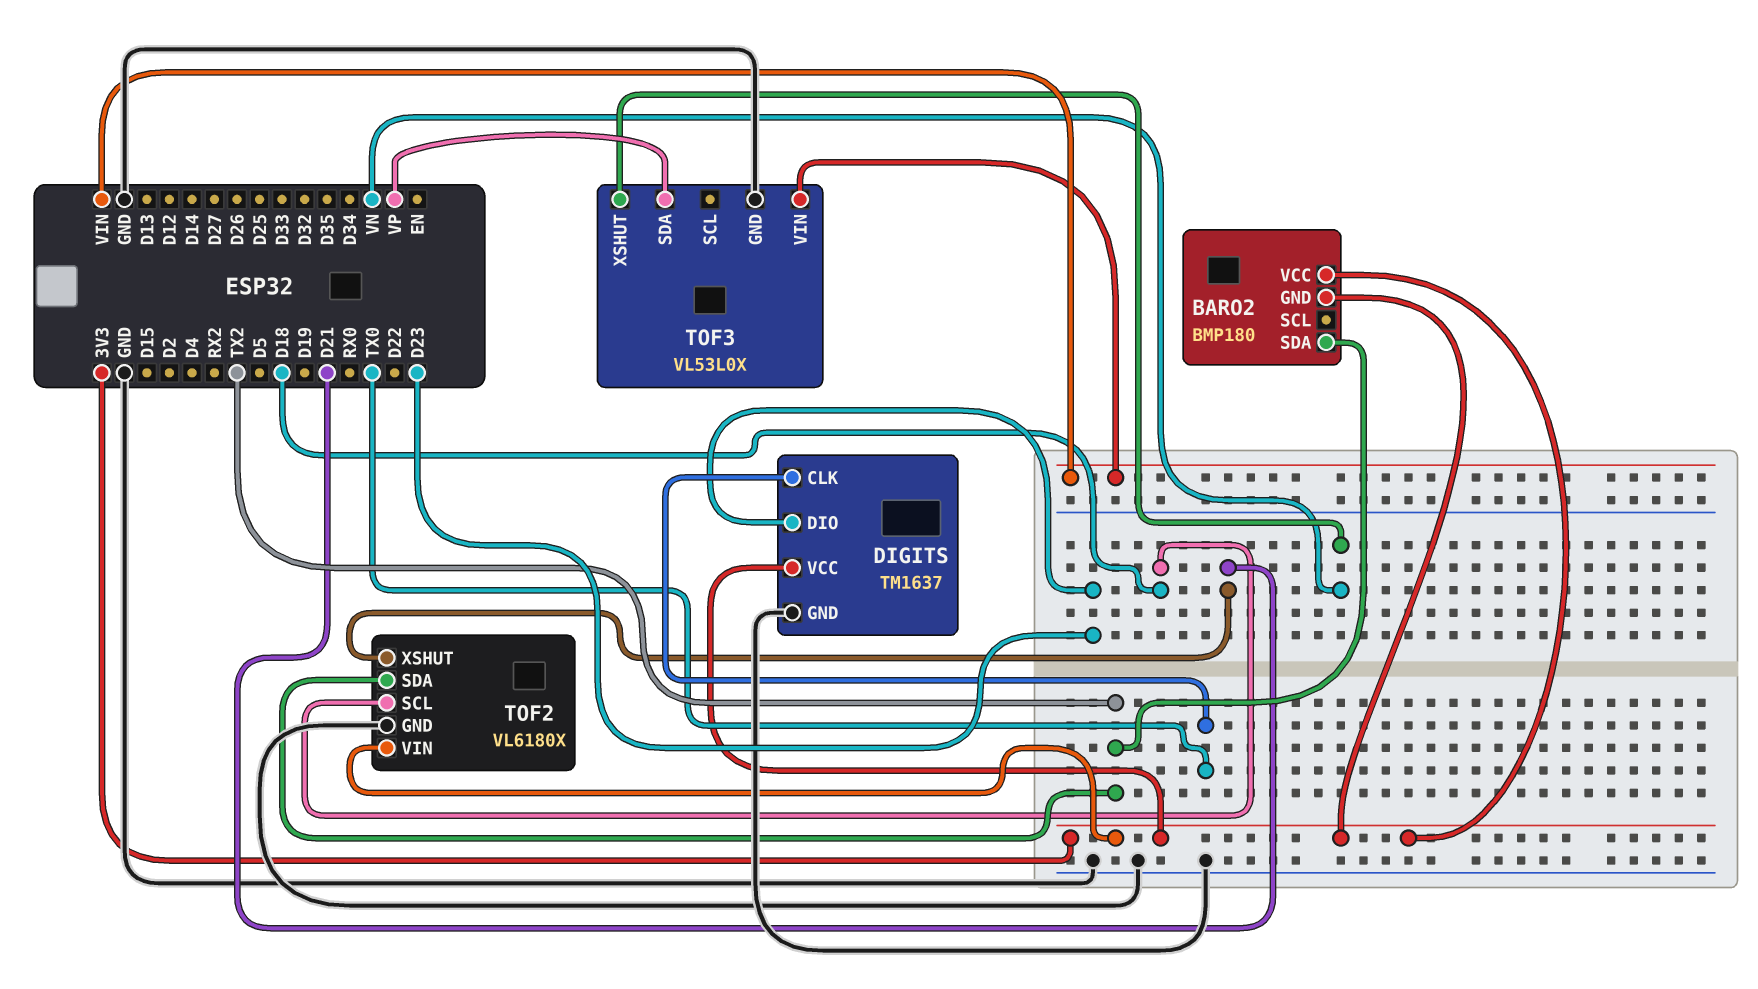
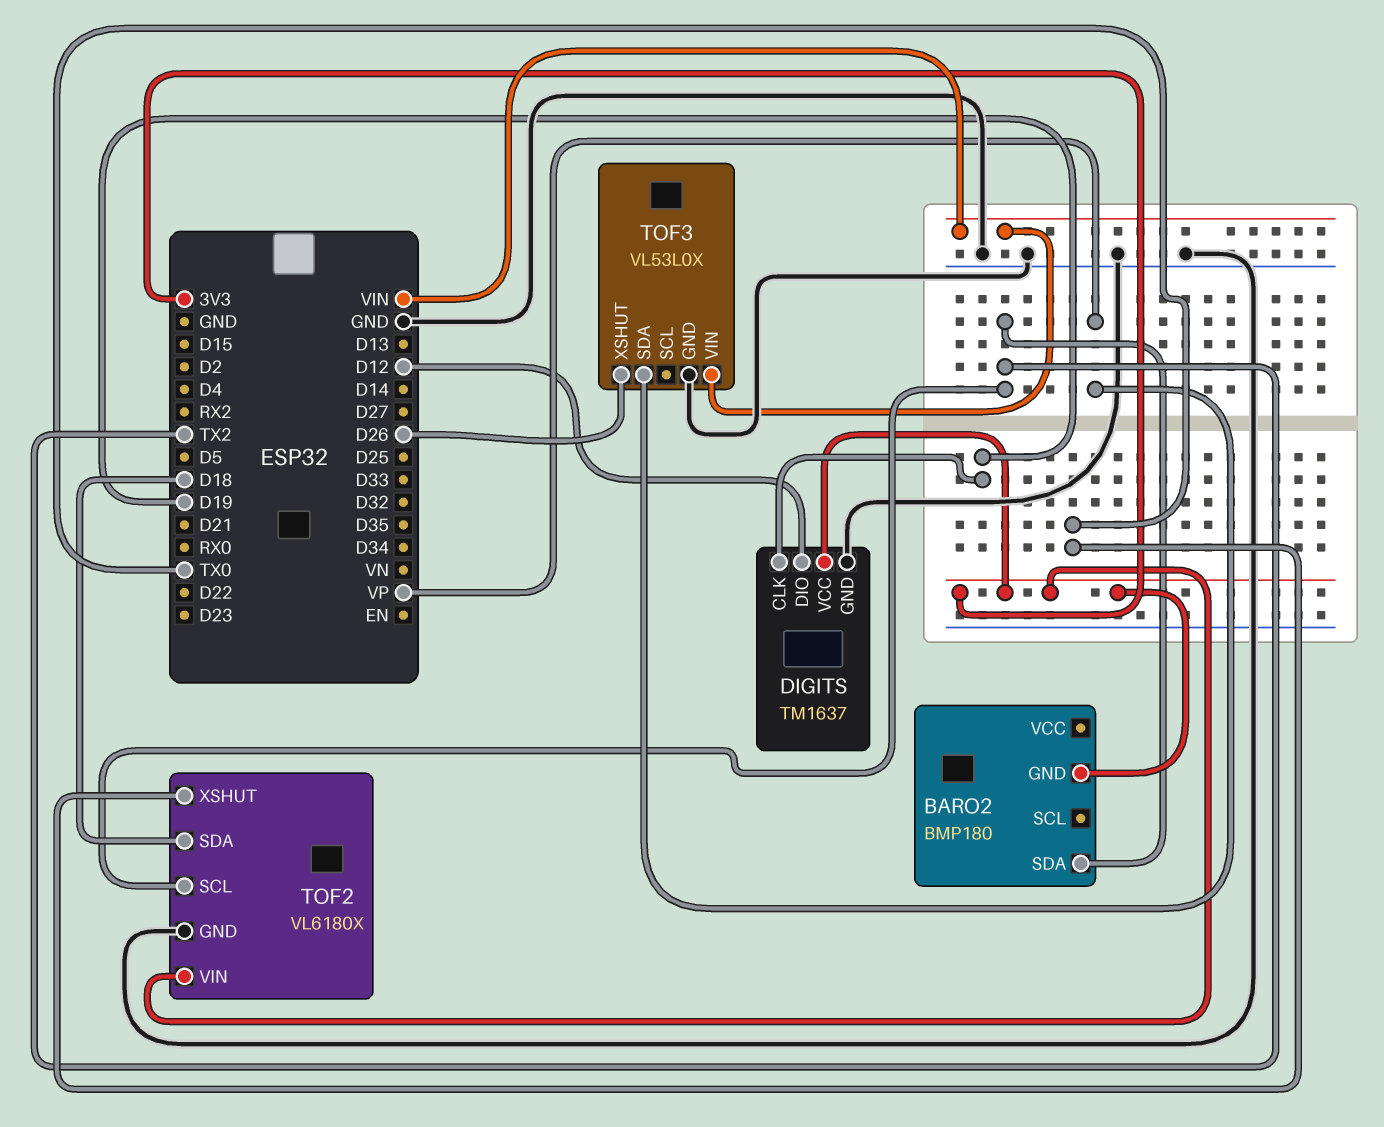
BARO2 pin VCC: 3V3 -> none
DIGITS pin CLK: TX0 -> D19
DIGITS pin DIO: D23 -> D12
TOF2 pin SCL: D18 -> TX2
TOF2 pin SDA: TX2 -> D18
TOF2 pin XSHUT: D21 -> TX0
TOF3 pin XSHUT: VN -> D26

